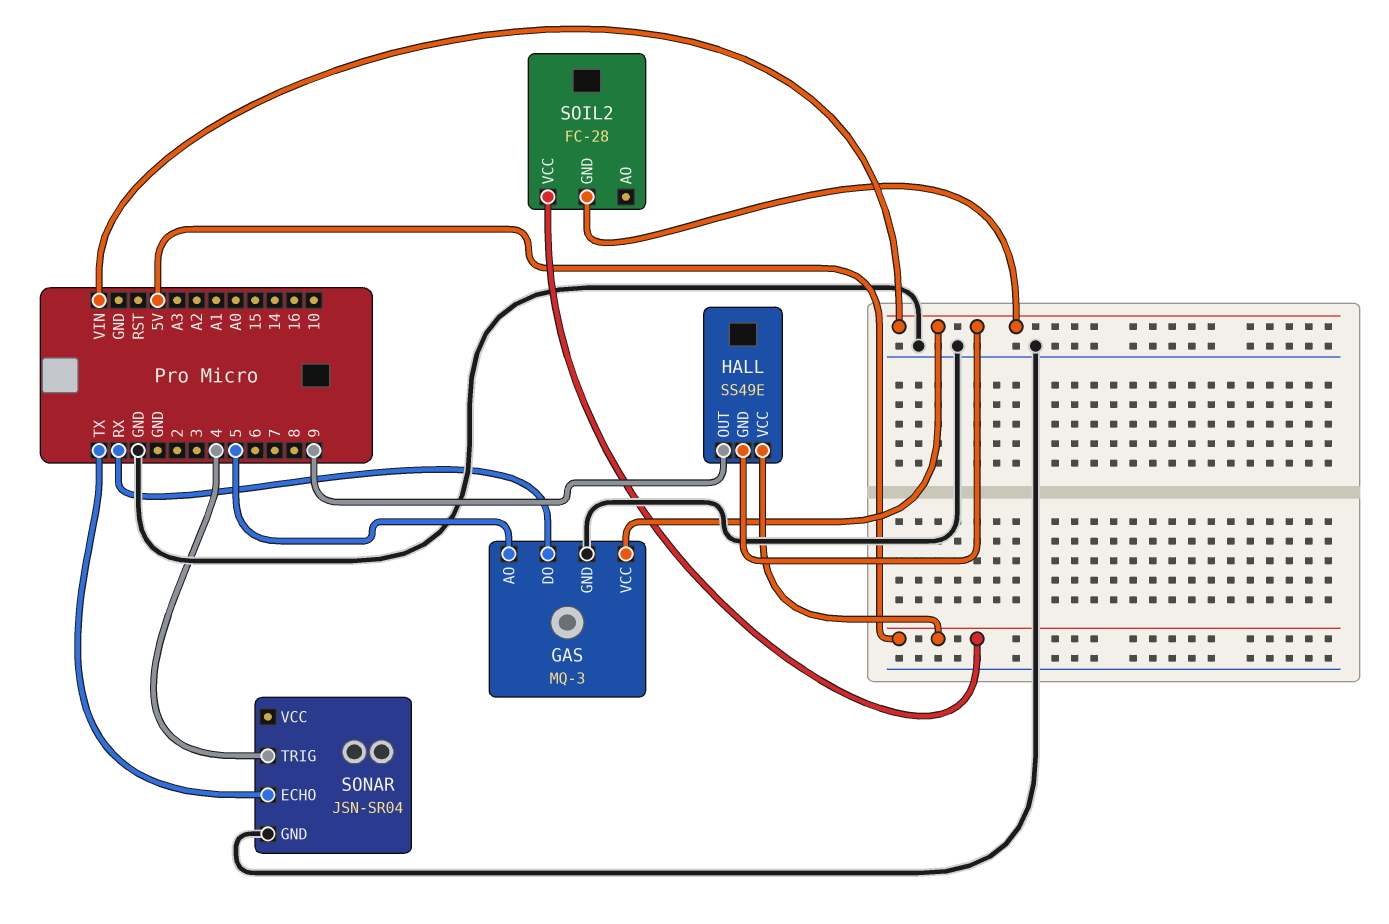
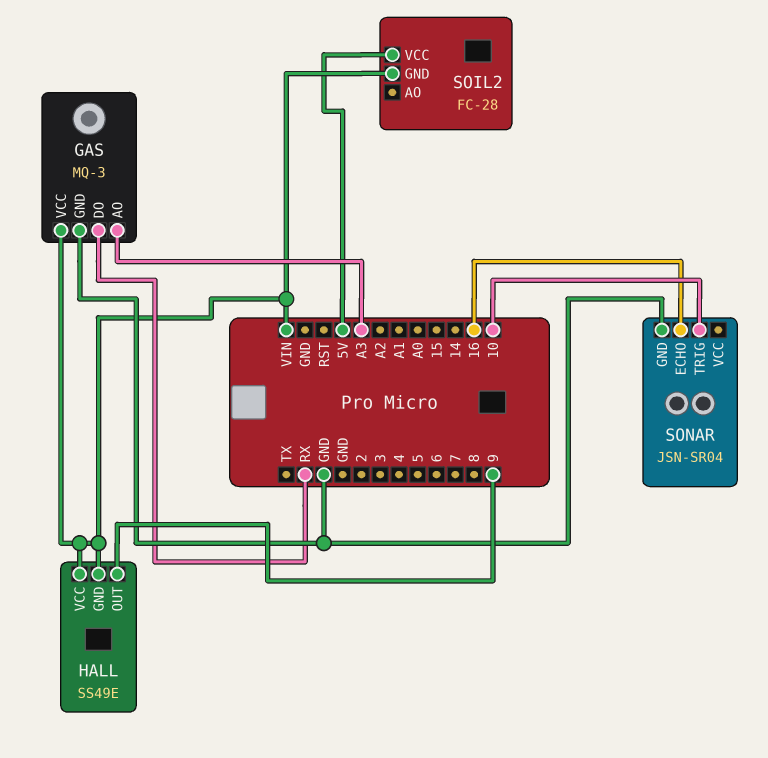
GAS pin AO: 5 -> A3
HALL pin VCC: 5V -> VIN
SONAR pin ECHO: TX -> 16
SONAR pin TRIG: 4 -> 10

